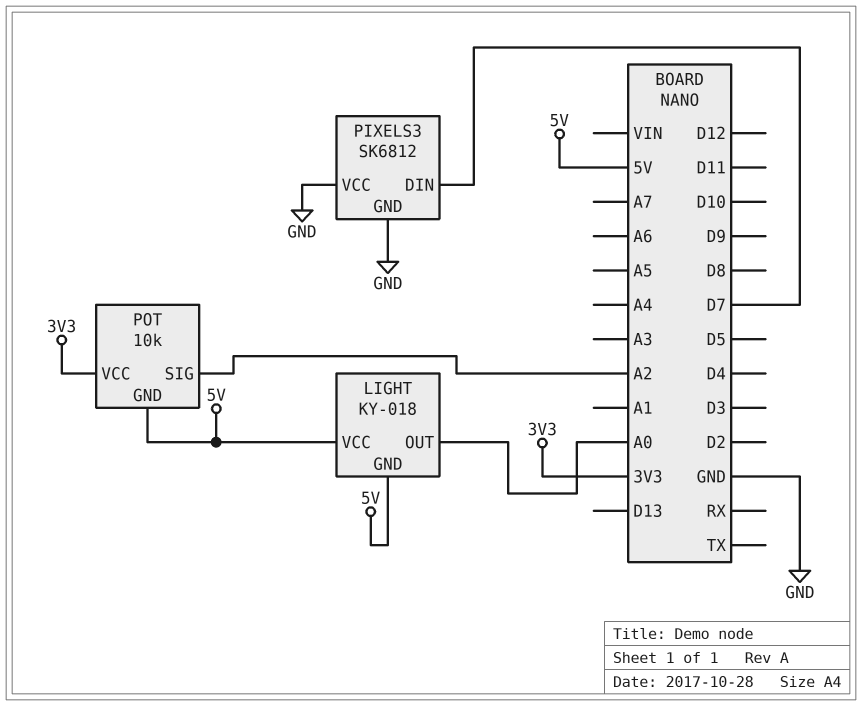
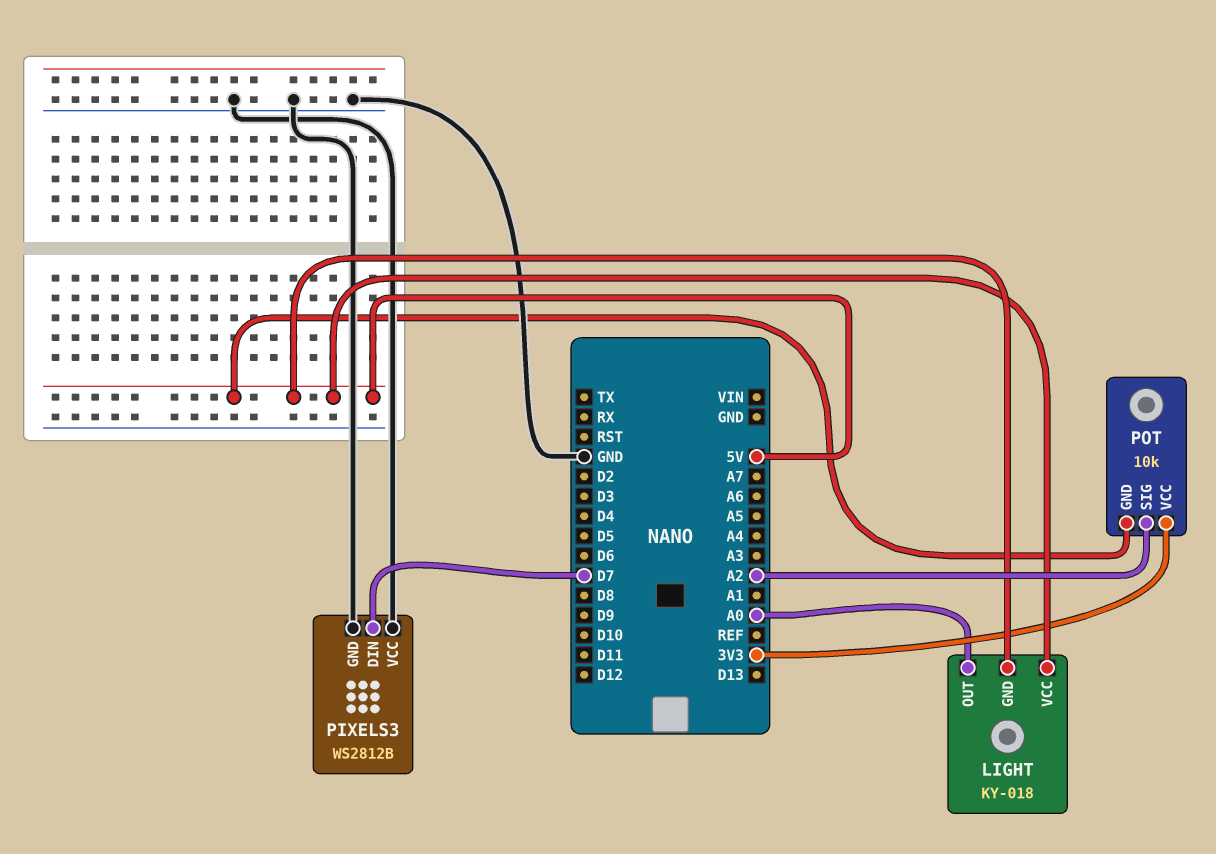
PIXELS3: SK6812 -> WS2812B

